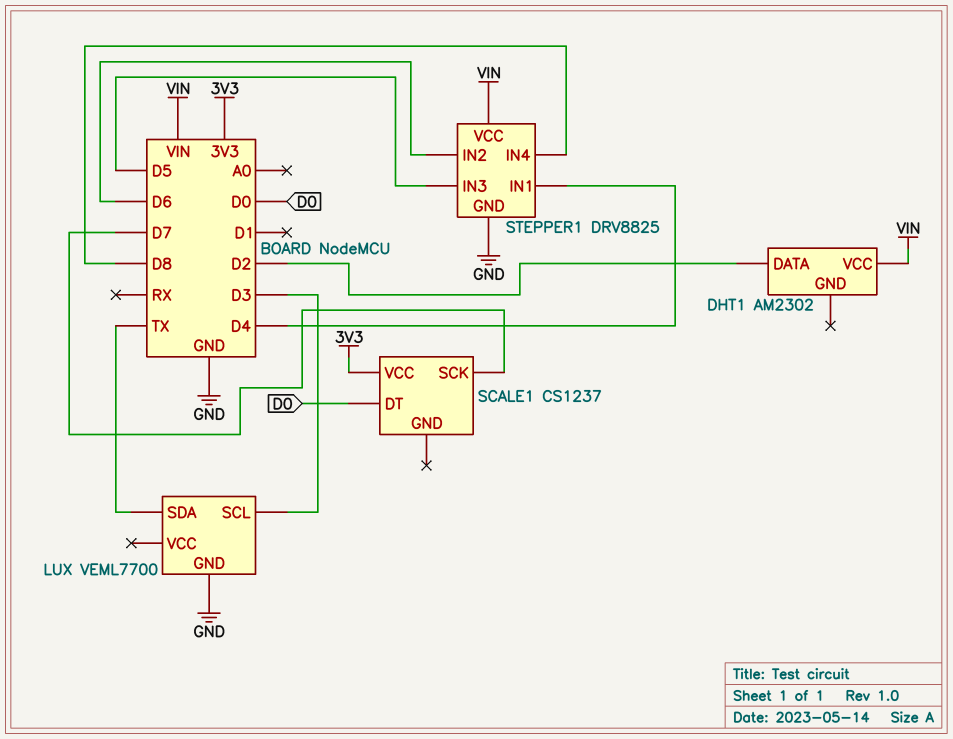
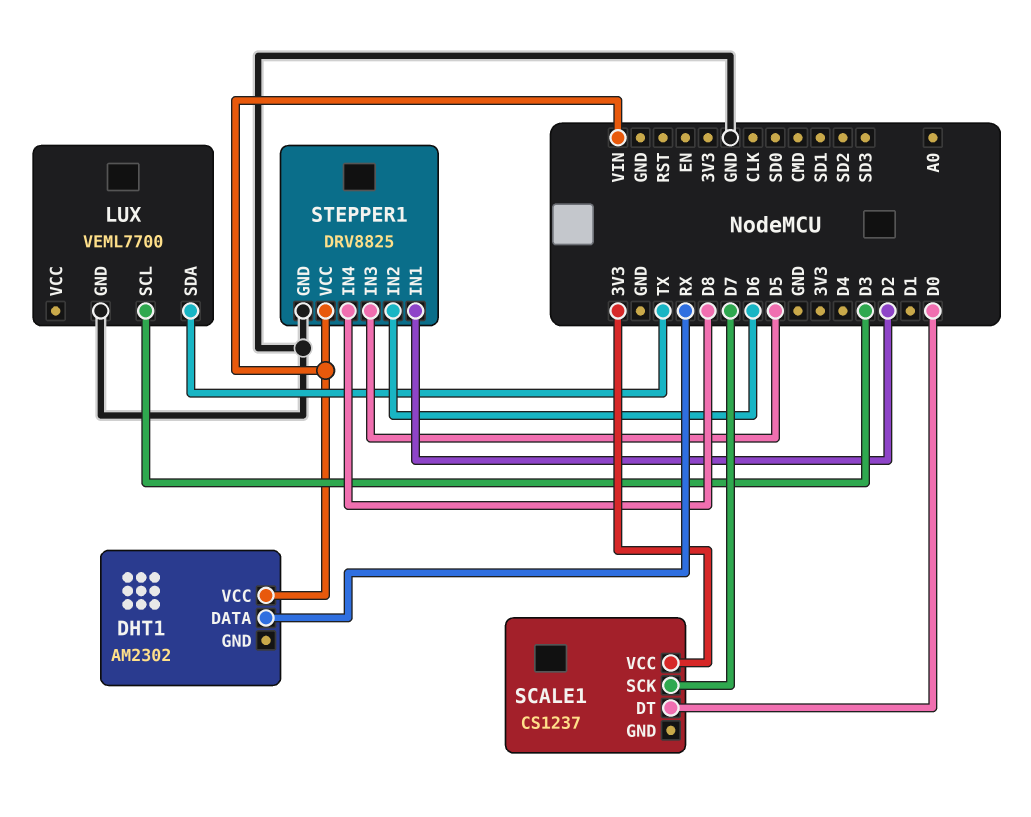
DHT1 pin DATA: D2 -> RX
STEPPER1 pin IN1: D4 -> D2

